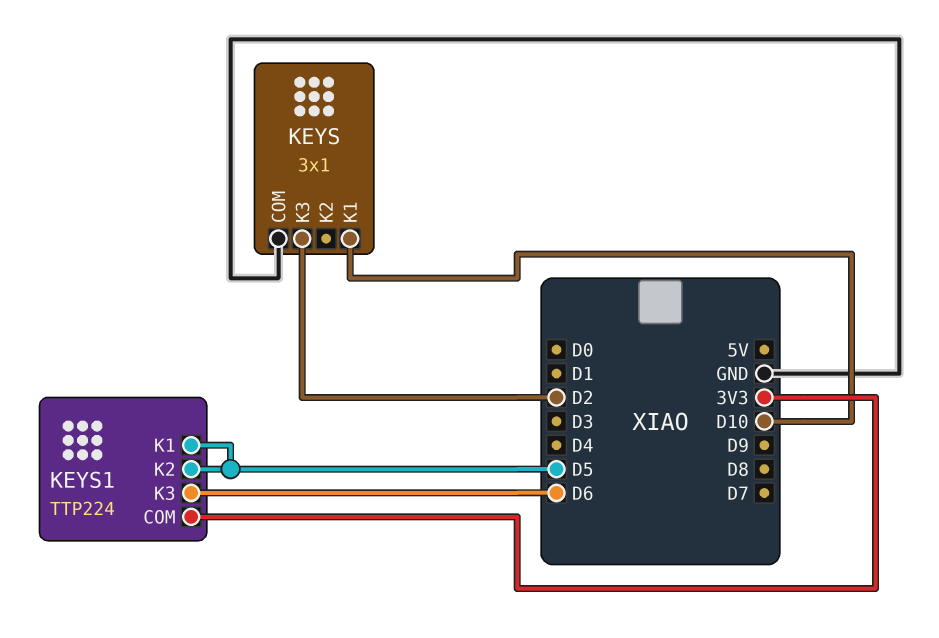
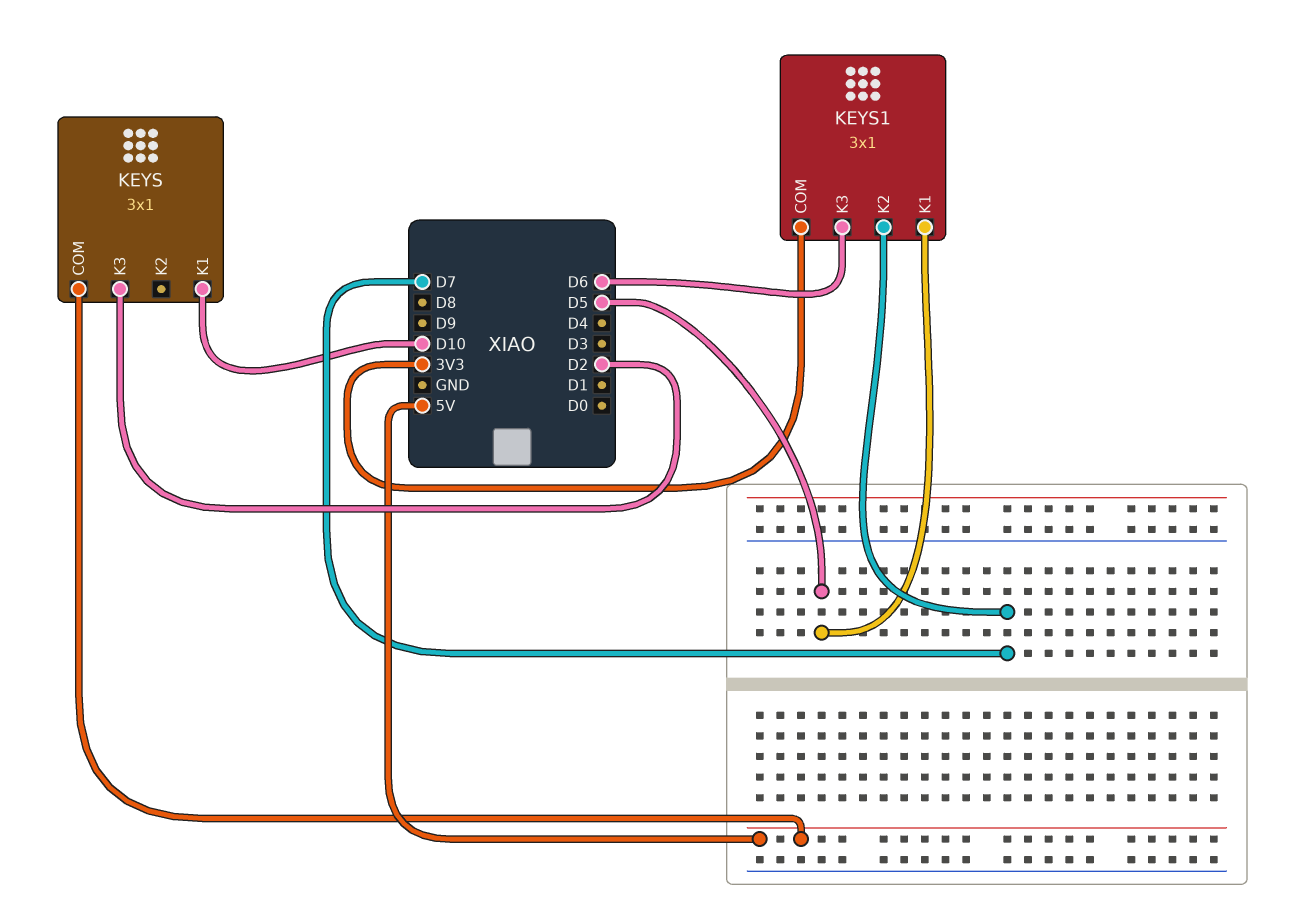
KEYS pin COM: GND -> 5V
KEYS1: TTP224 -> 3x1
KEYS1 pin K2: D5 -> D7

